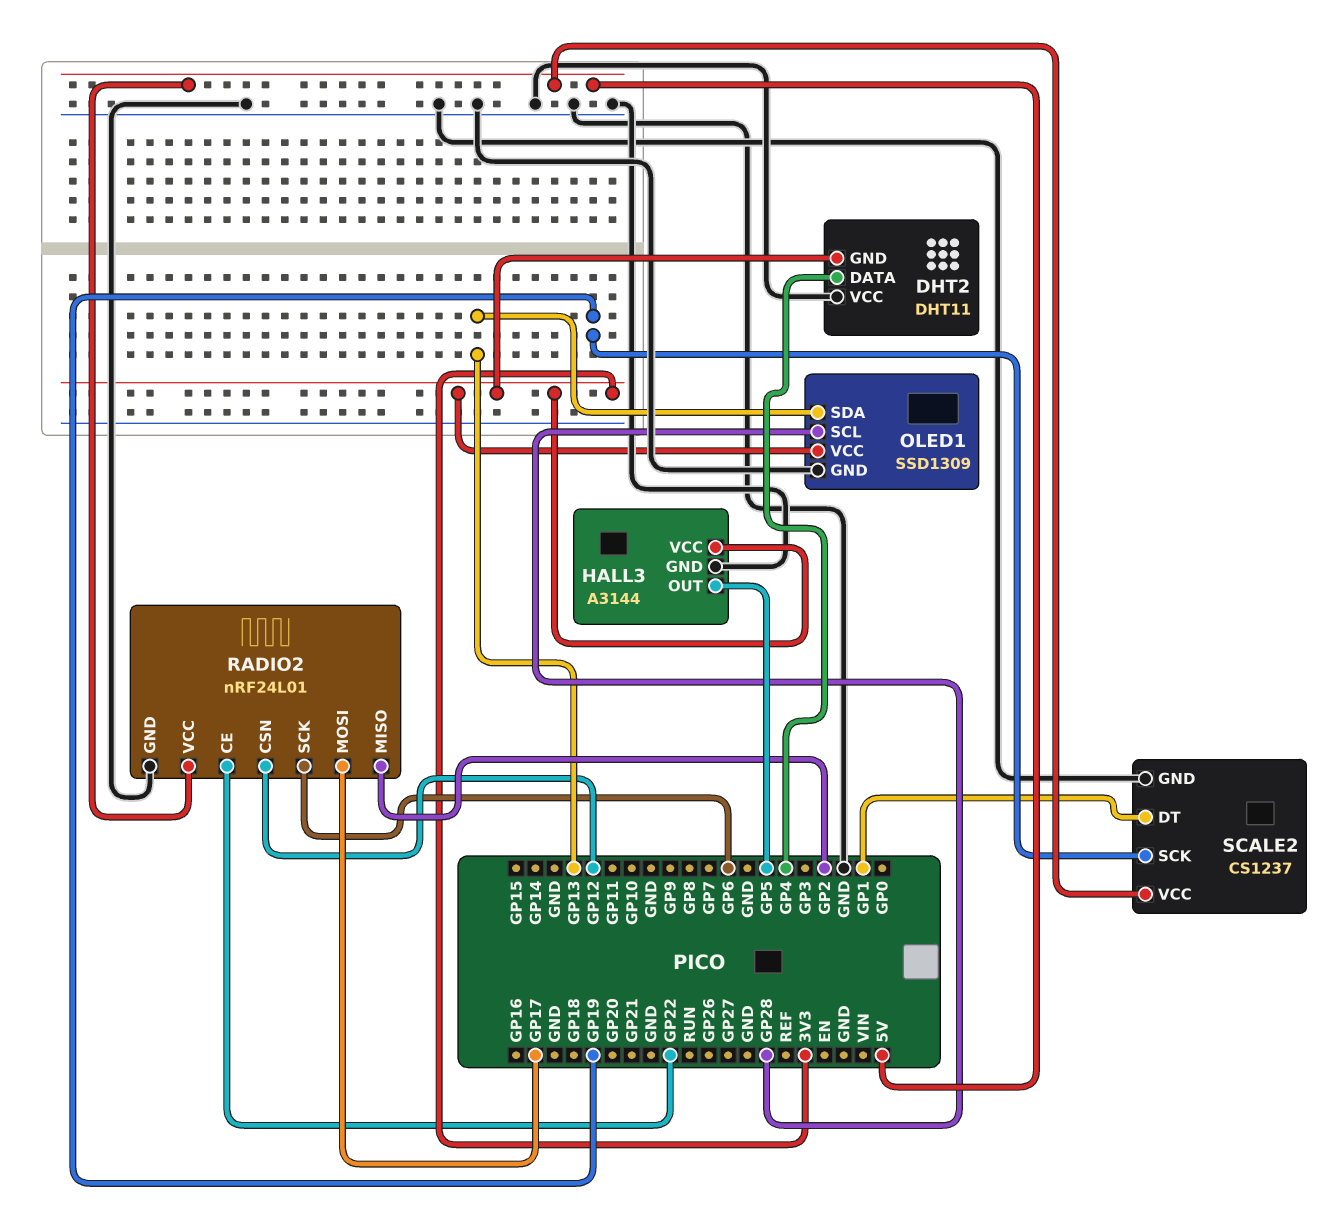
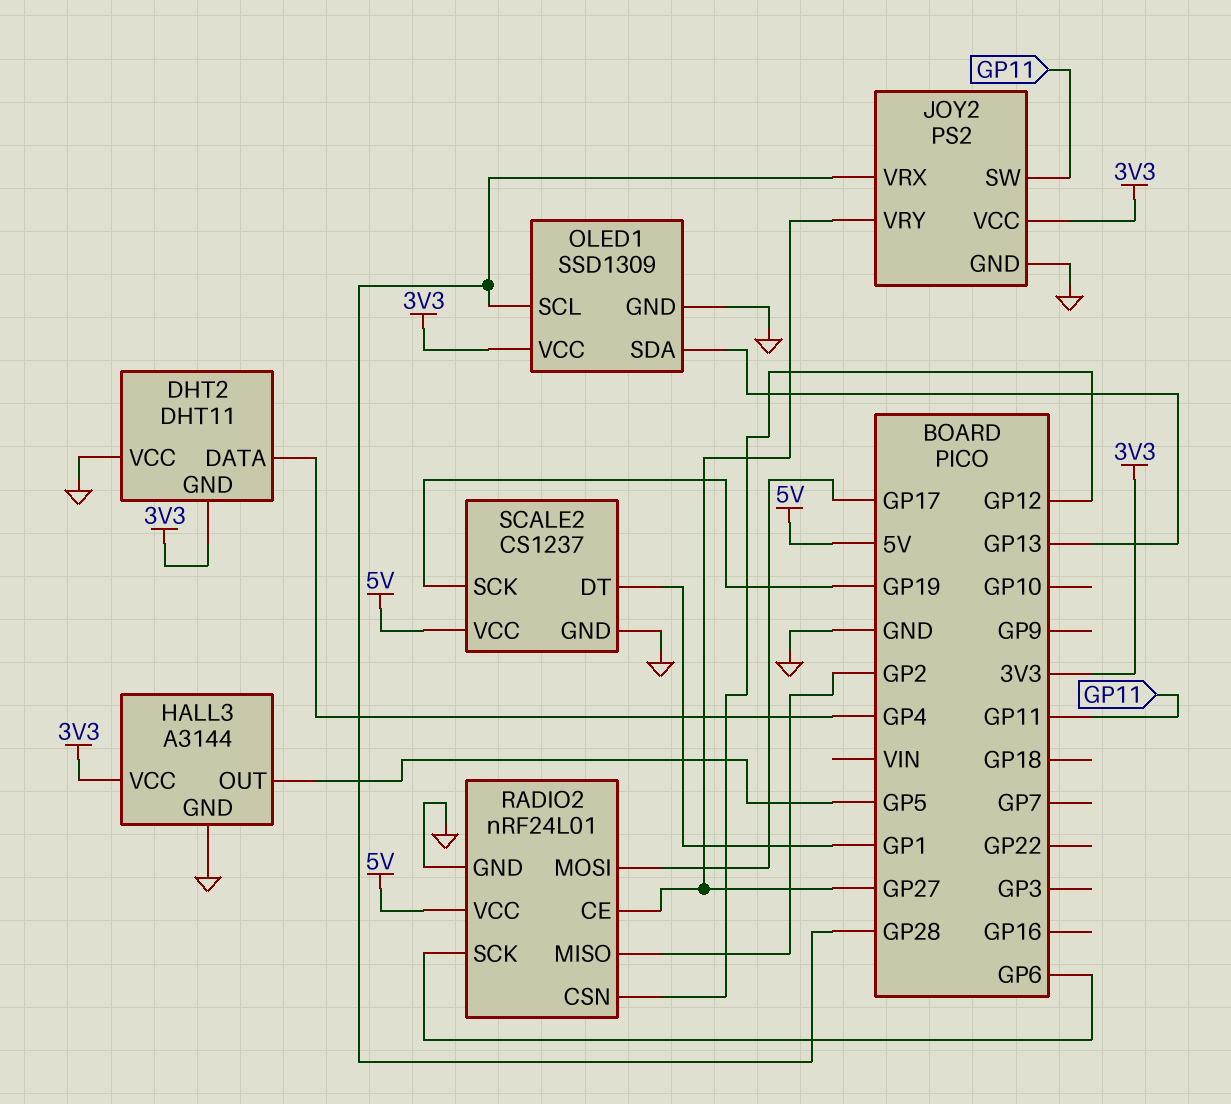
JOY2: none -> PS2
JOY2 pin GND: none -> GND
JOY2 pin SW: none -> GP11
JOY2 pin VCC: none -> 3V3
JOY2 pin VRX: none -> GP28
JOY2 pin VRY: none -> GP27
RADIO2 pin CE: GP22 -> GP27

